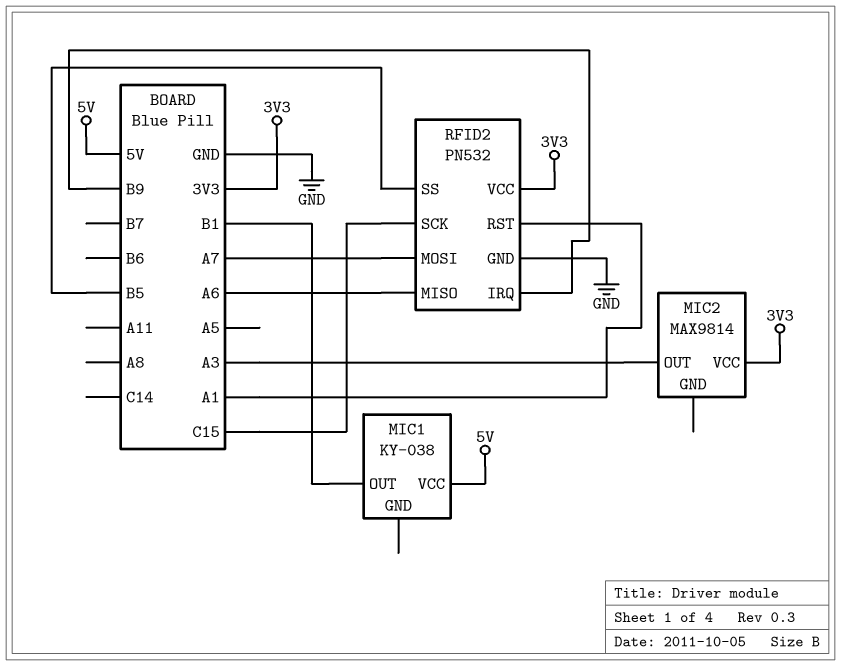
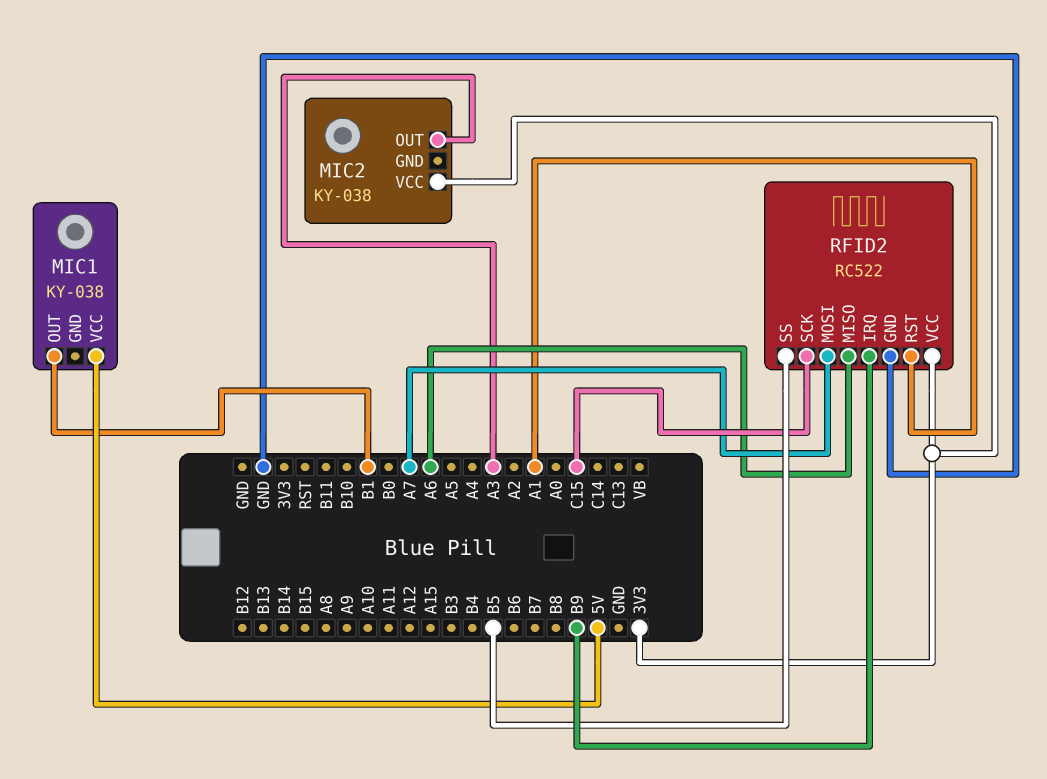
MIC2: MAX9814 -> KY-038
RFID2: PN532 -> RC522

